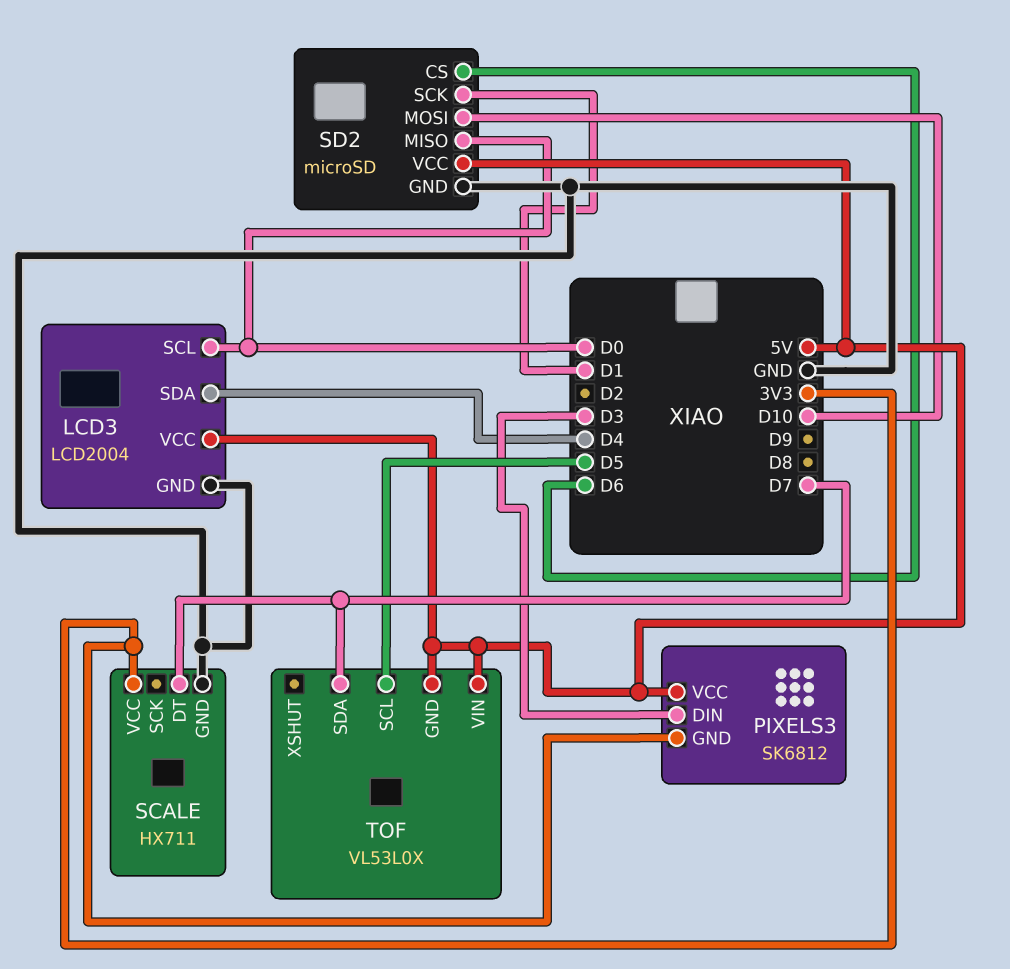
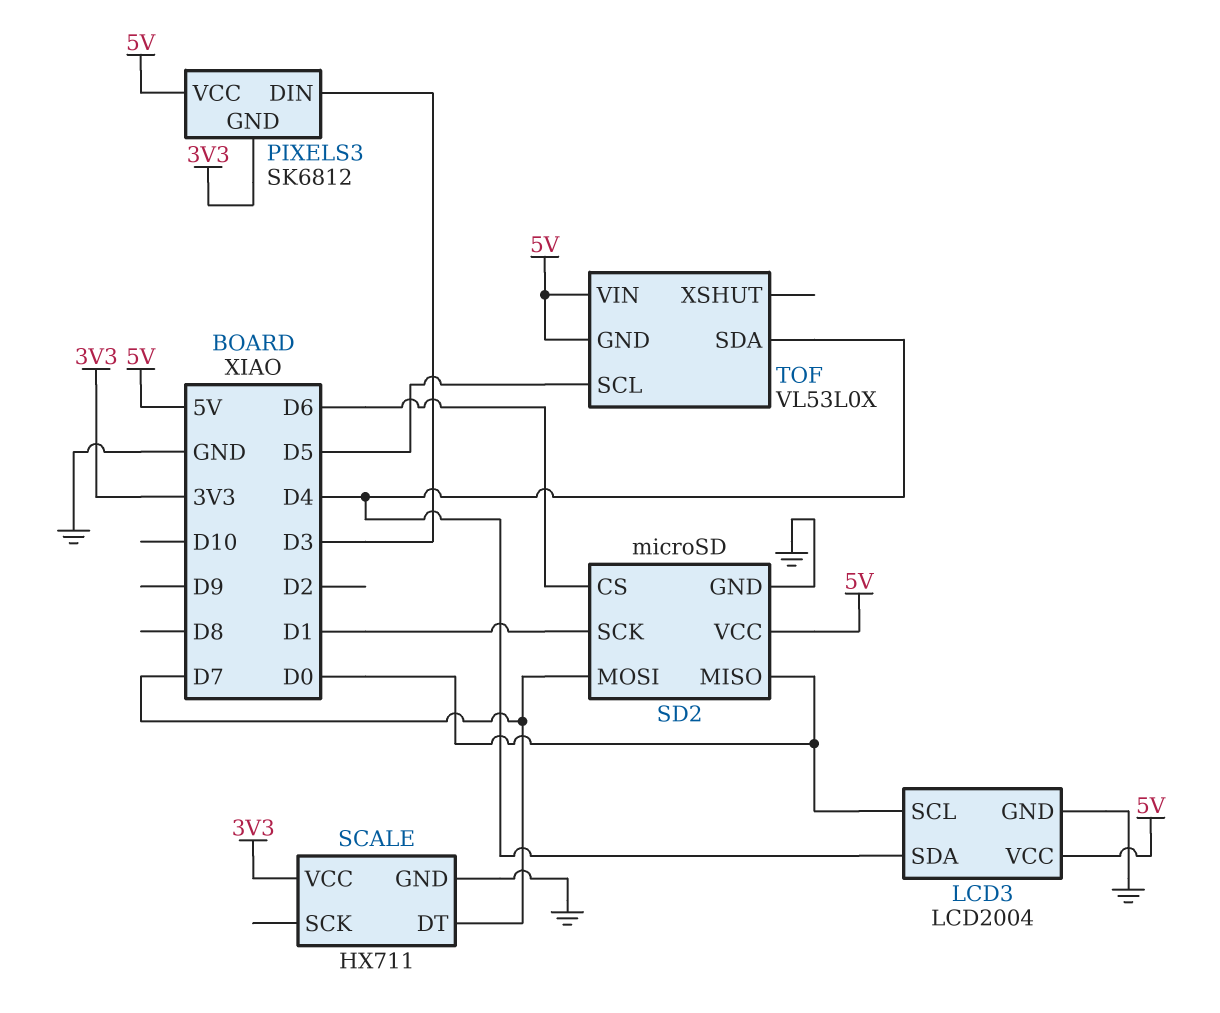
SD2 pin MOSI: D10 -> D7
TOF pin SDA: D7 -> D4

